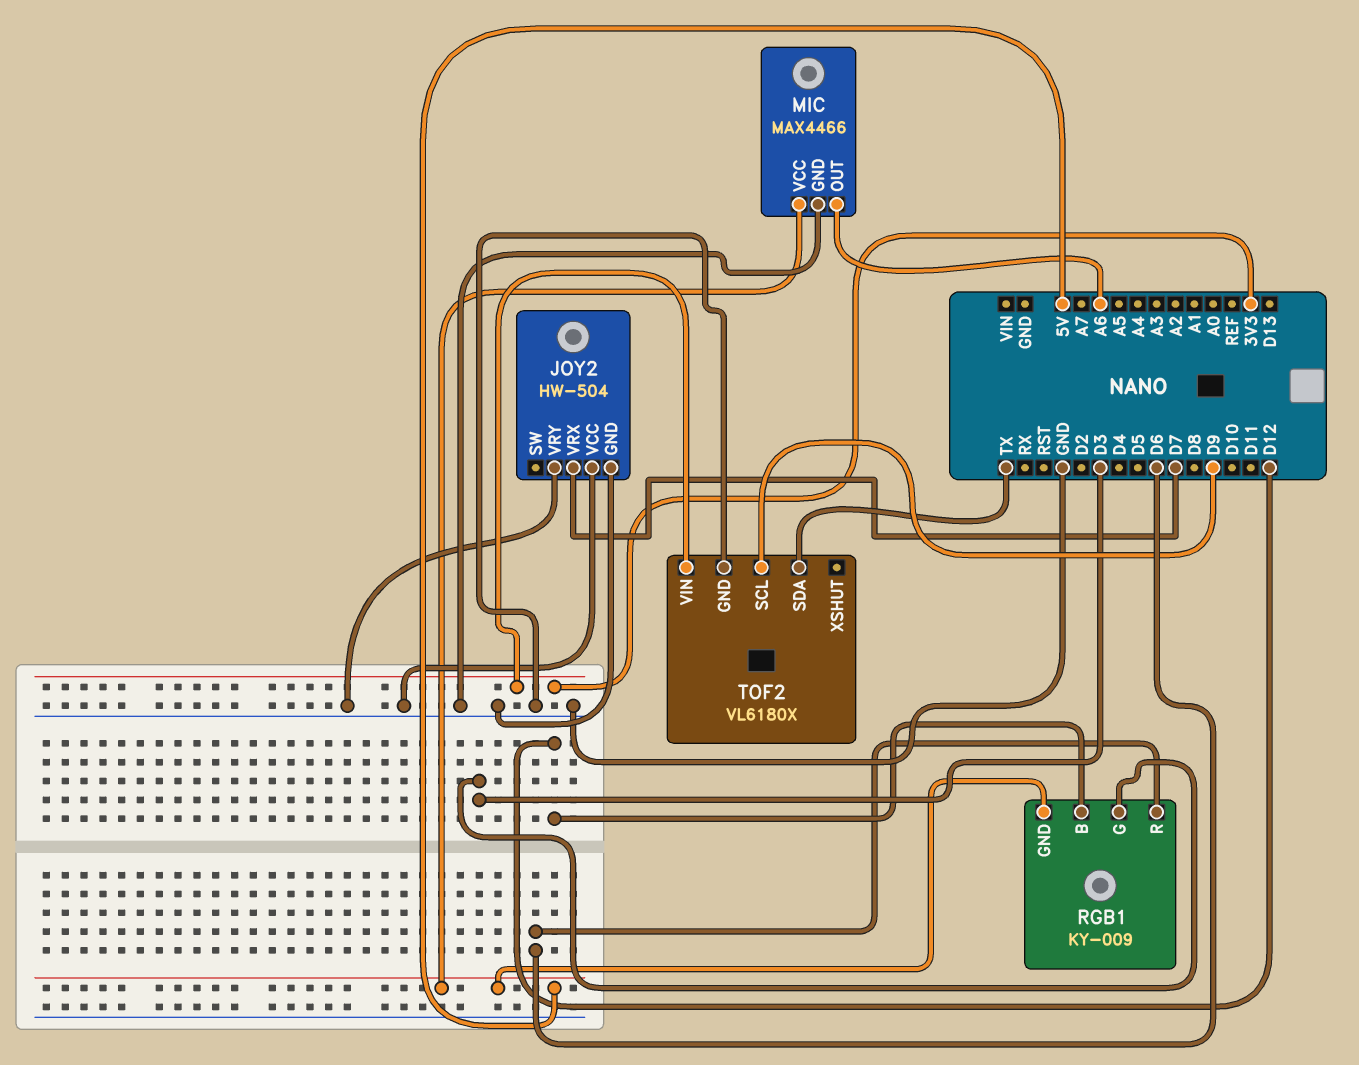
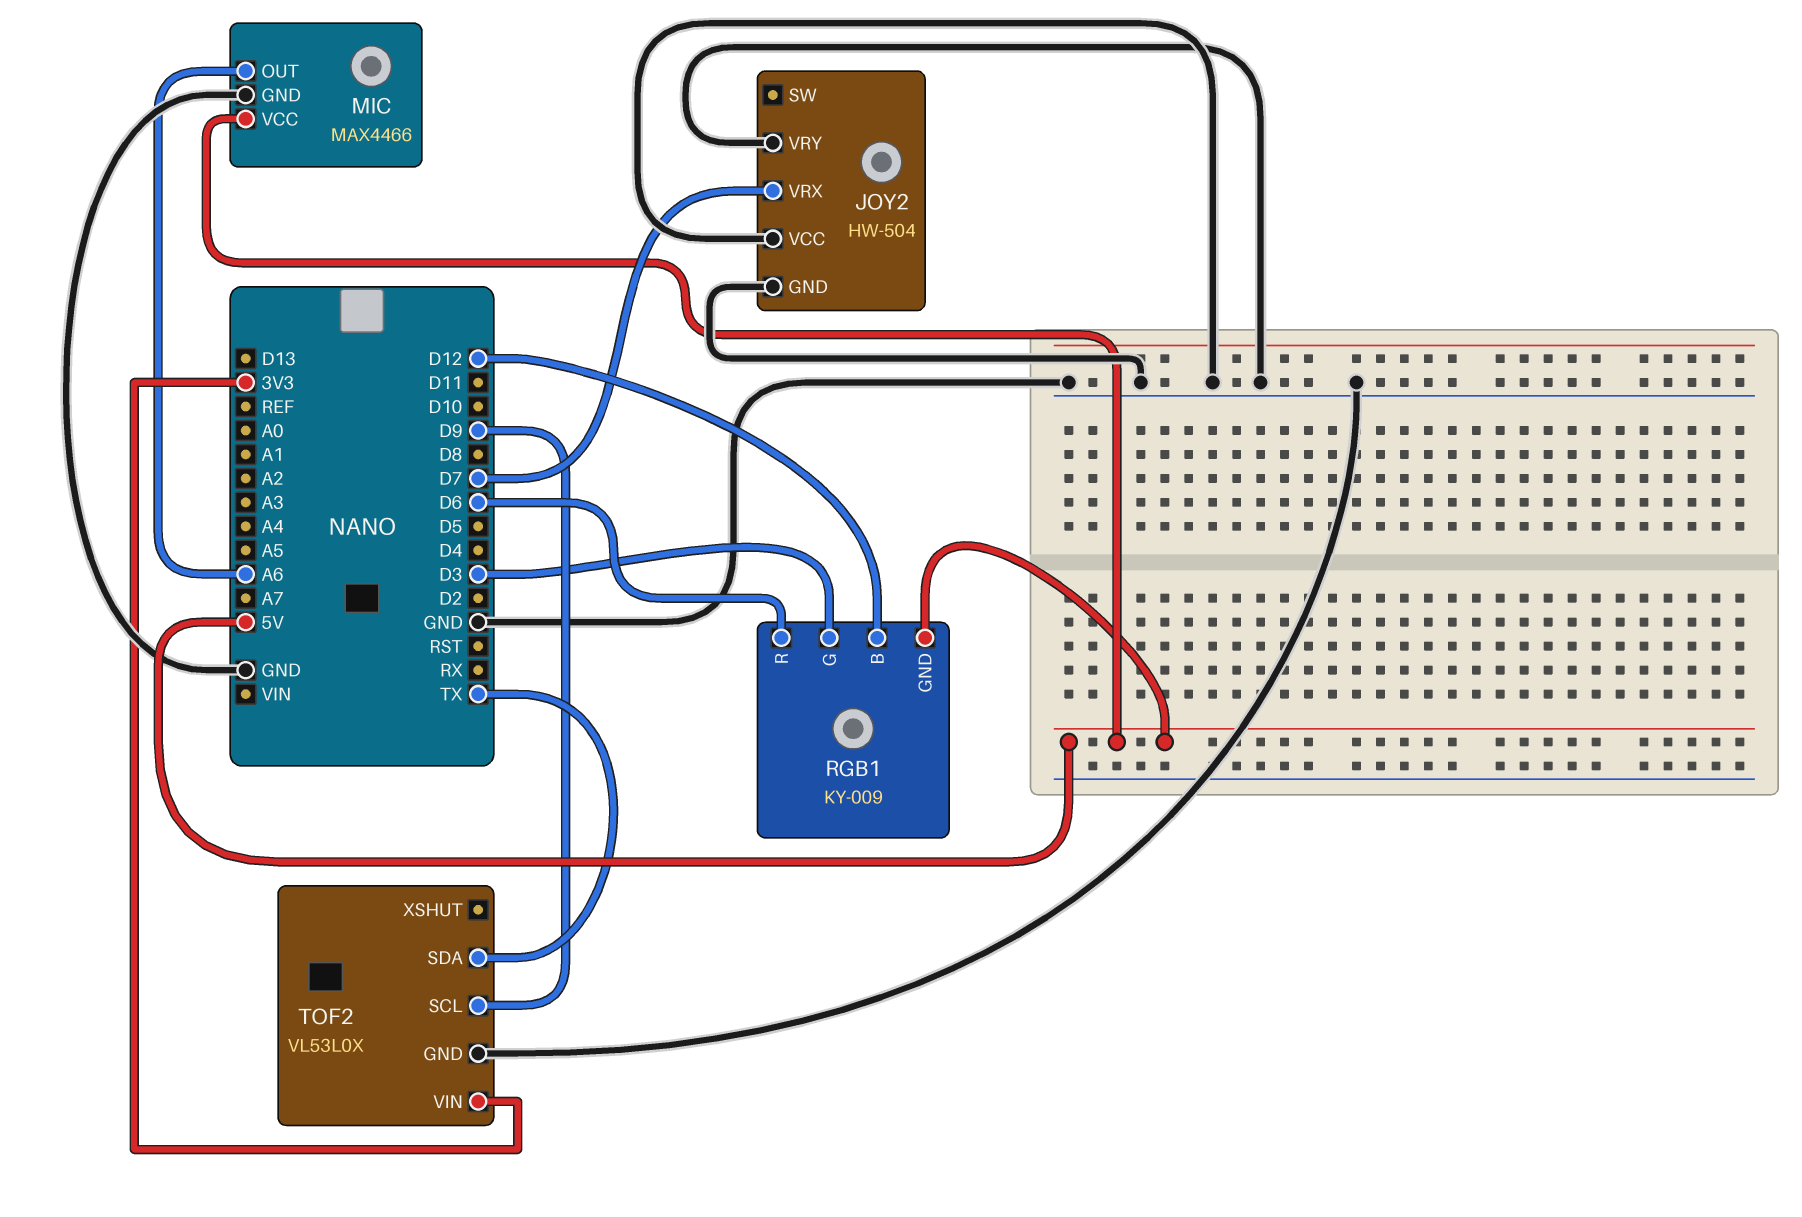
TOF2: VL6180X -> VL53L0X

